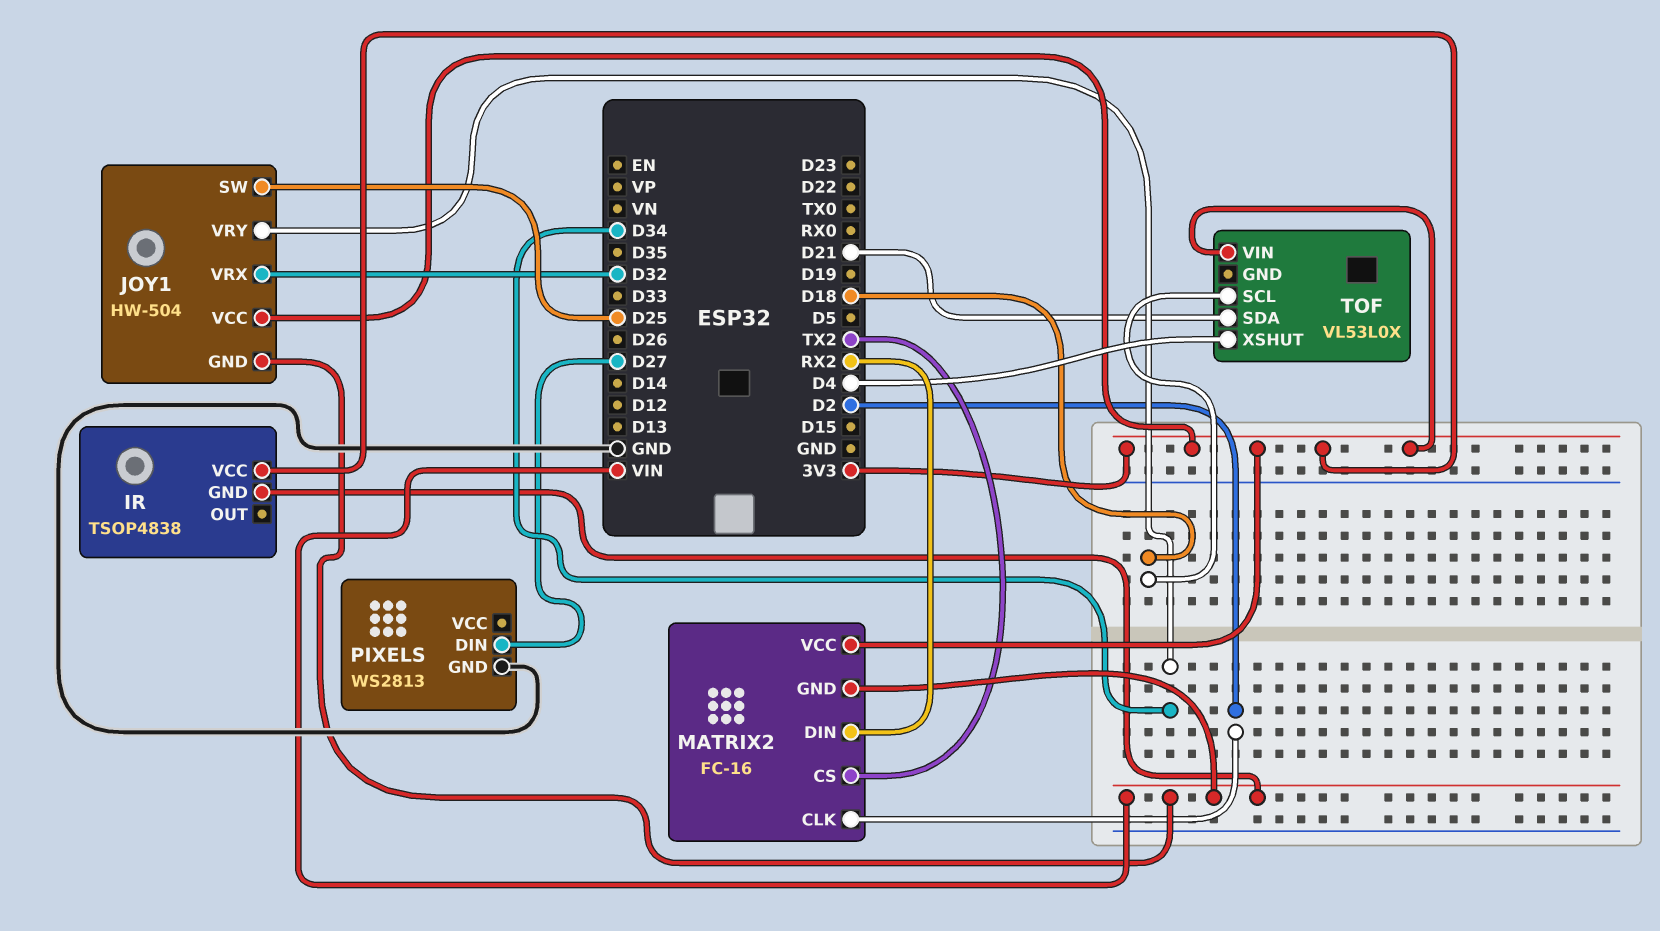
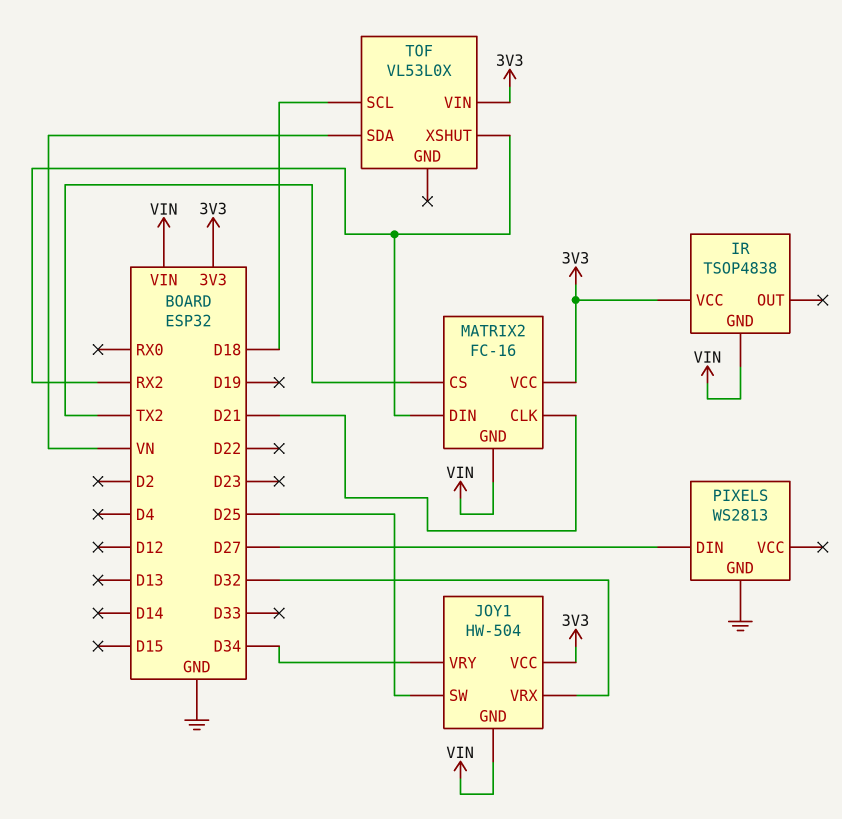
MATRIX2 pin CLK: D2 -> D21
TOF pin SDA: D21 -> VN
TOF pin XSHUT: D4 -> RX2

